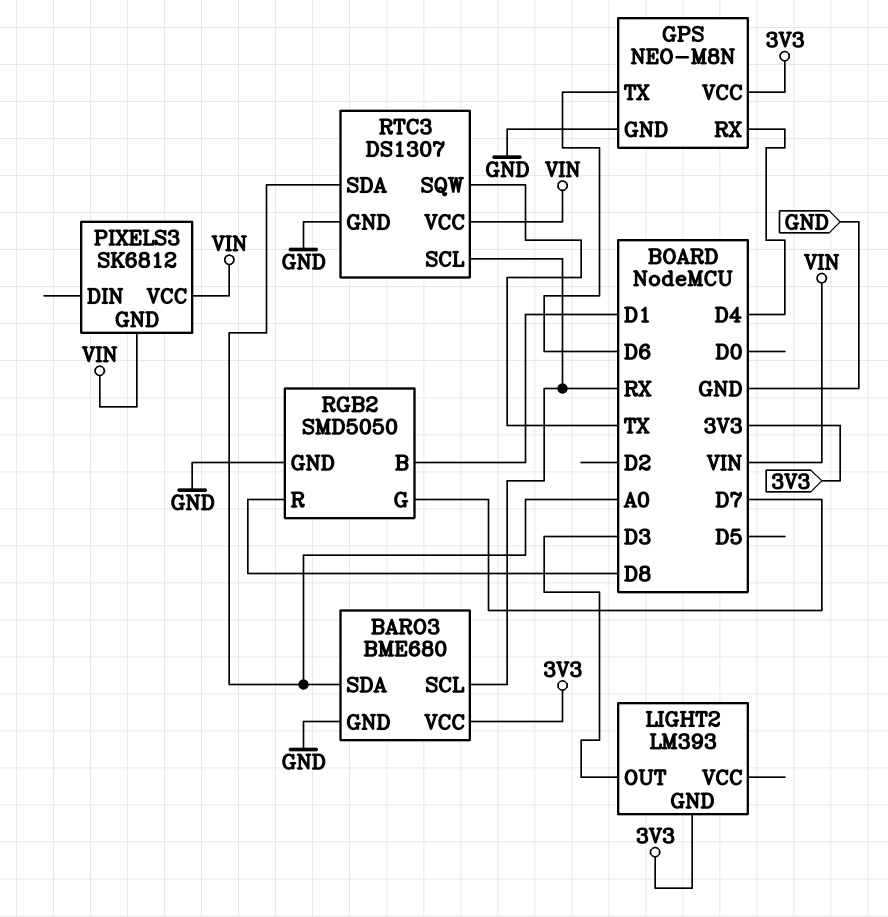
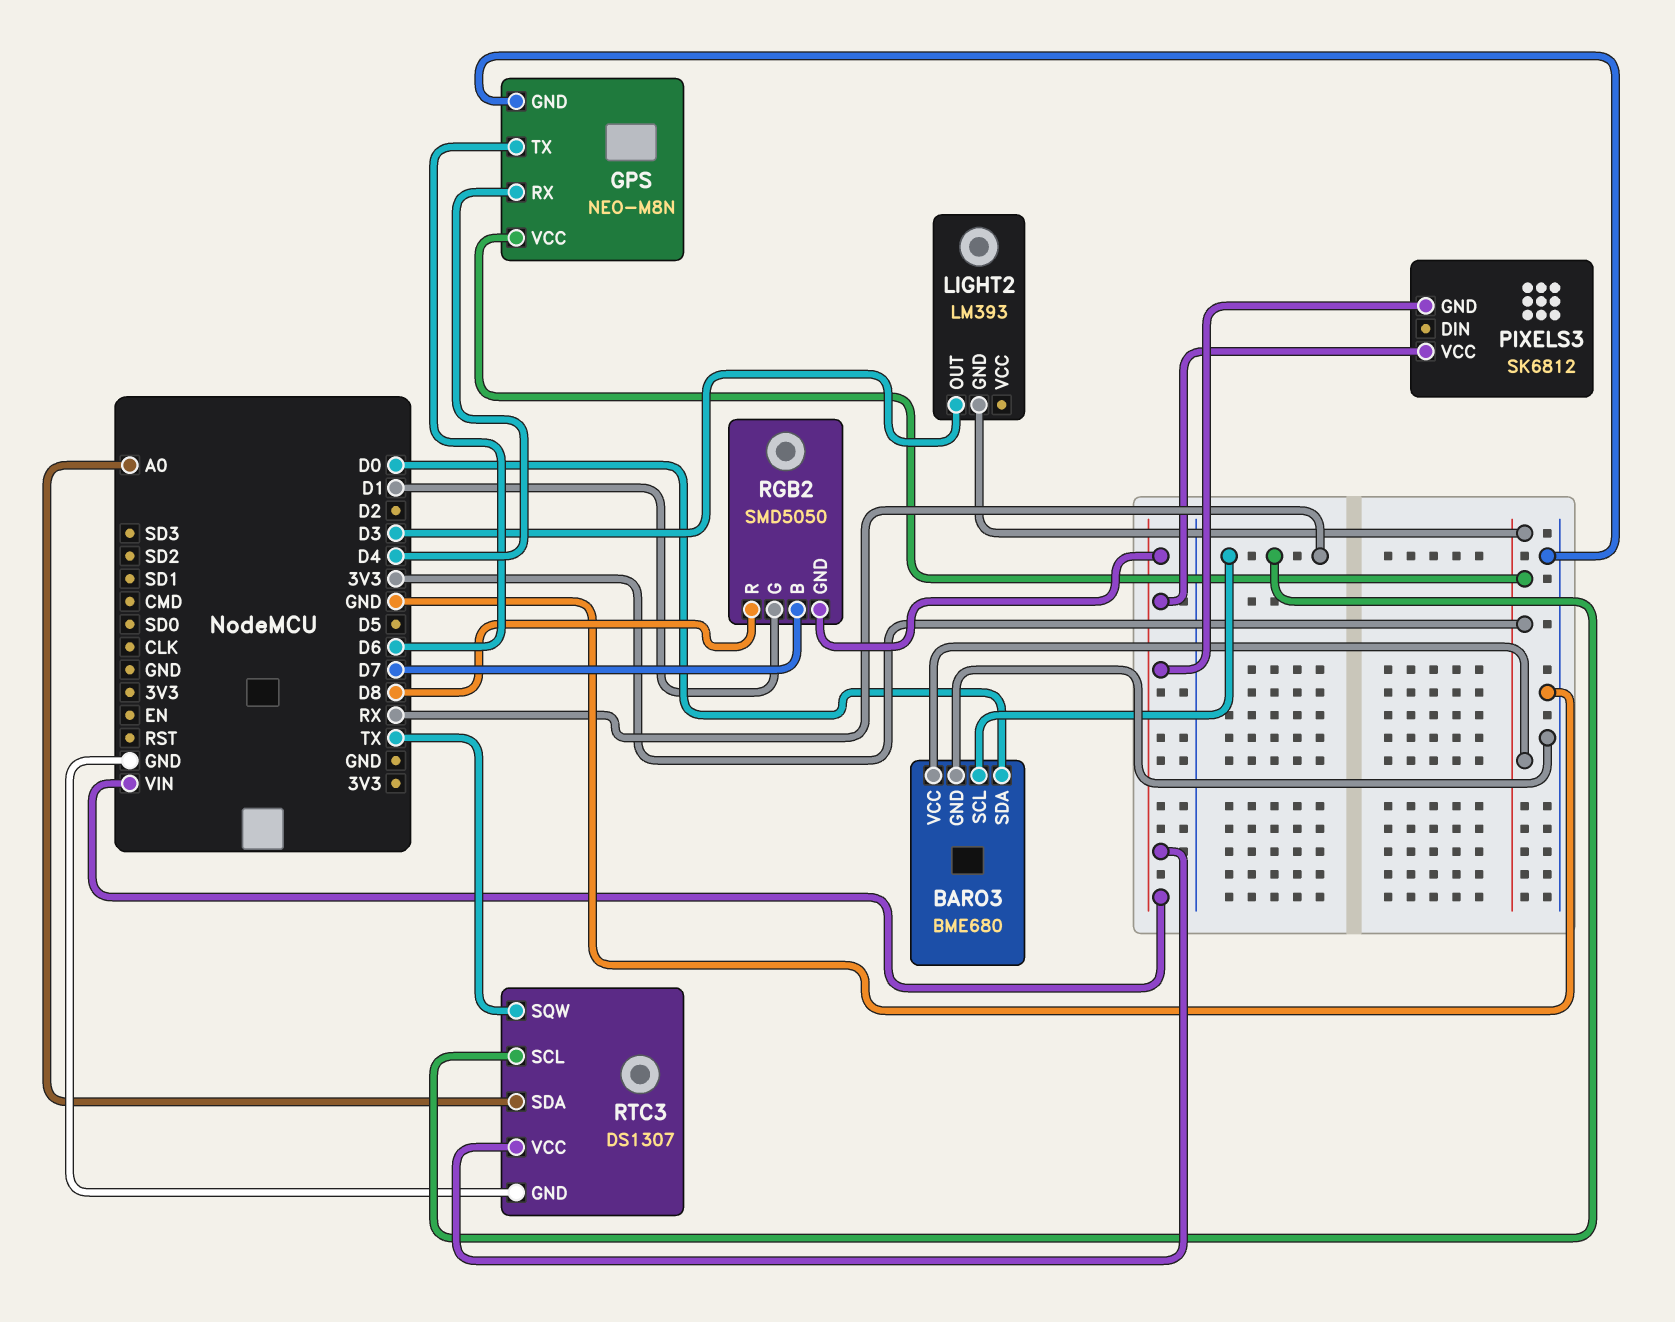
BARO3 pin SDA: A0 -> D0
RGB2 pin B: D1 -> D7
RGB2 pin G: D7 -> D1
RGB2 pin GND: GND -> VIN

